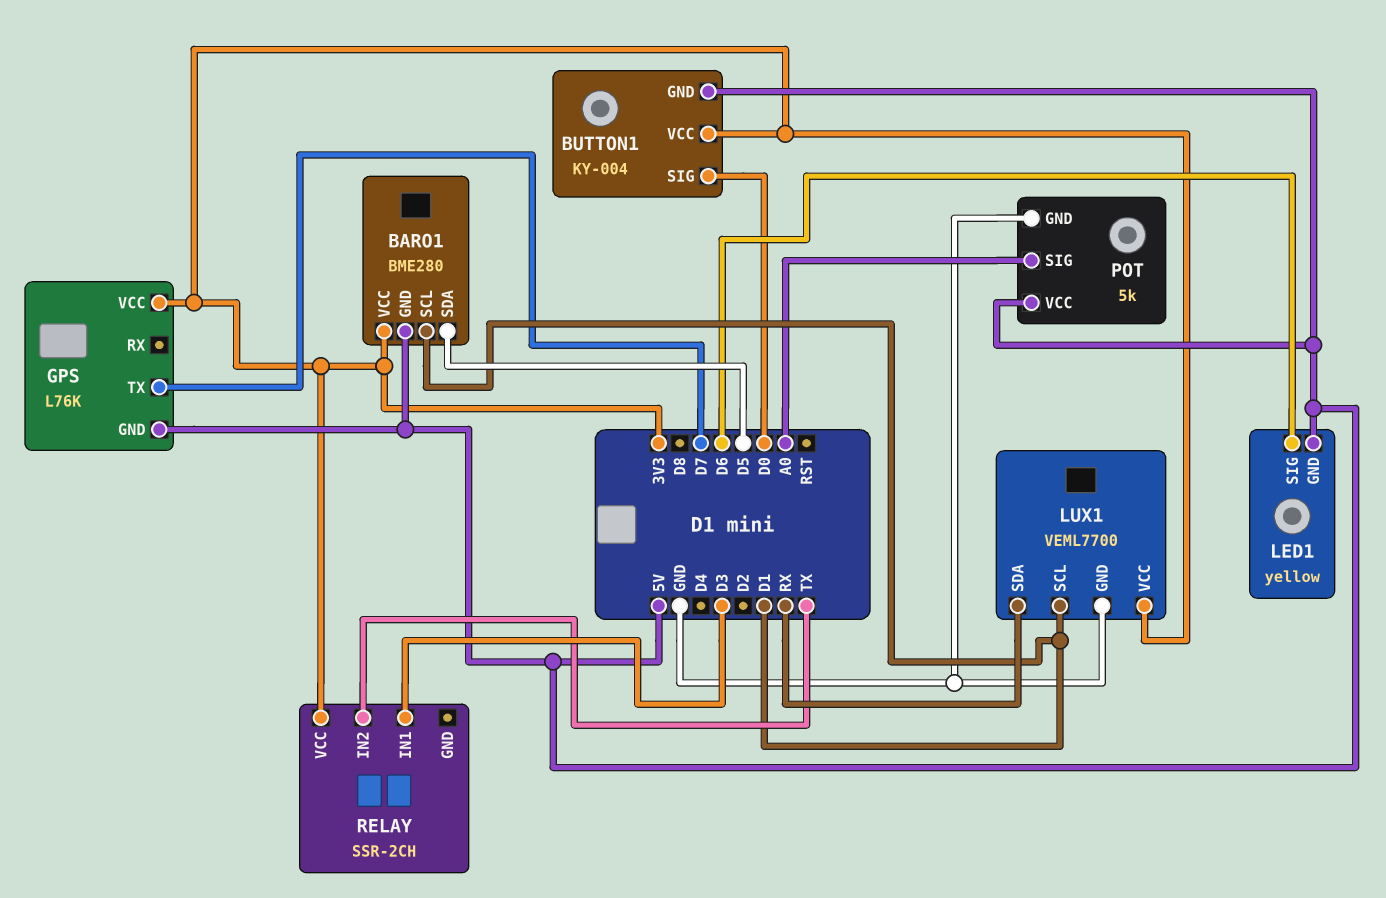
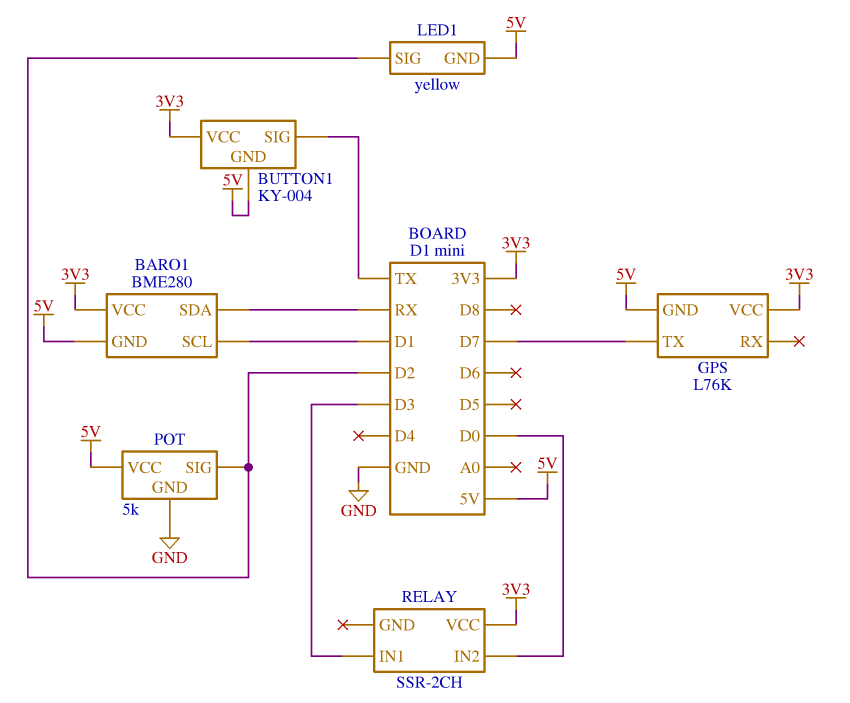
BARO1 pin SDA: D5 -> RX
BUTTON1 pin SIG: D0 -> TX
LED1 pin SIG: D6 -> D2
LUX1: VEML7700 -> none
LUX1 pin GND: GND -> none
LUX1 pin SCL: D1 -> none
LUX1 pin SDA: RX -> none
LUX1 pin VCC: 3V3 -> none
POT pin SIG: A0 -> D2
RELAY pin IN2: TX -> D0

